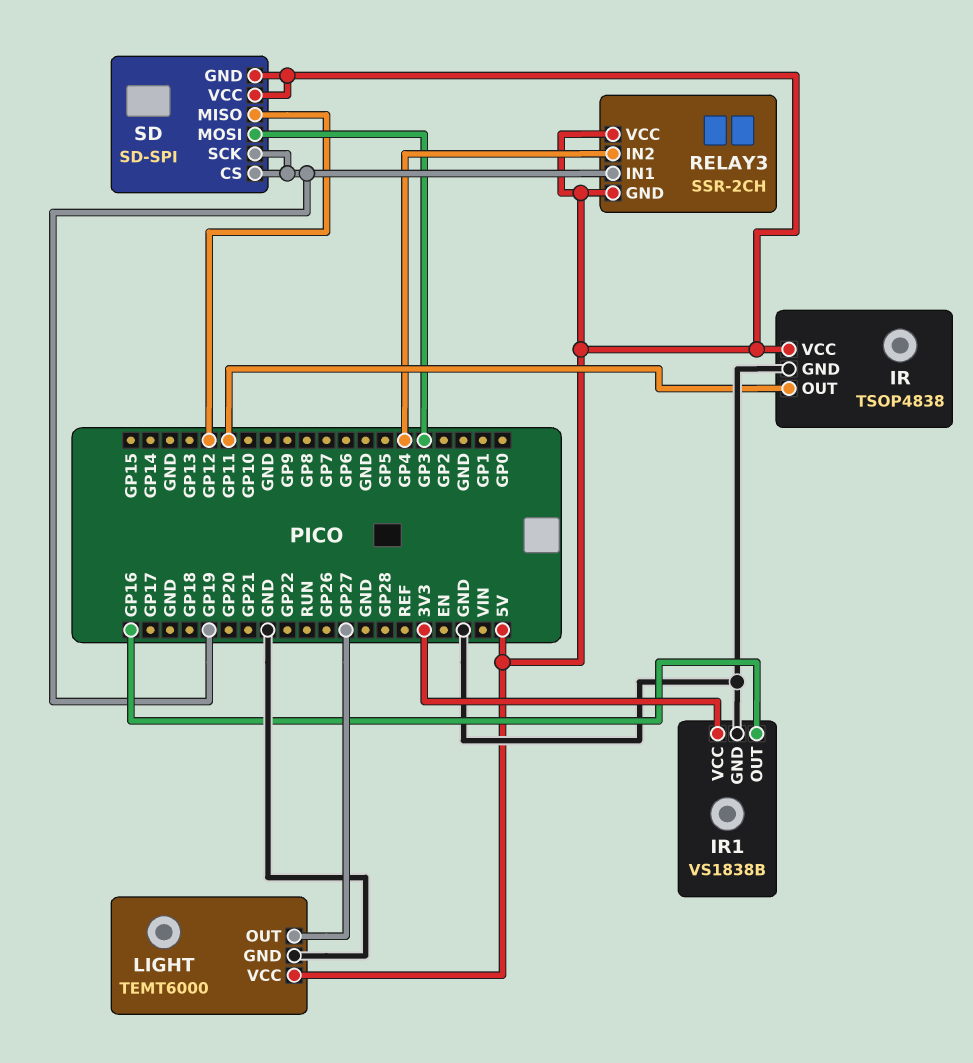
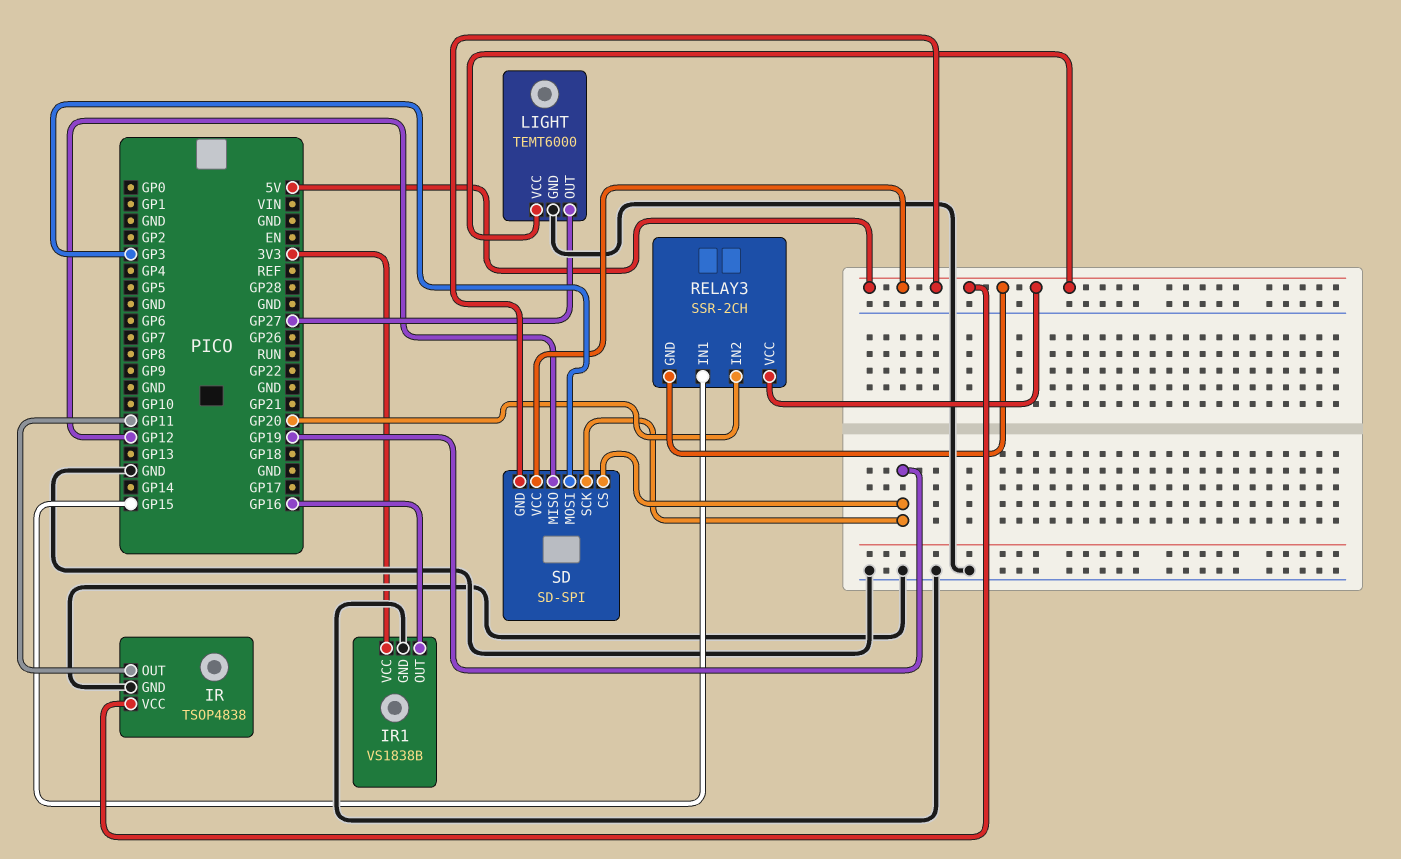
RELAY3 pin IN1: GP19 -> GP15
RELAY3 pin IN2: GP4 -> GP20

